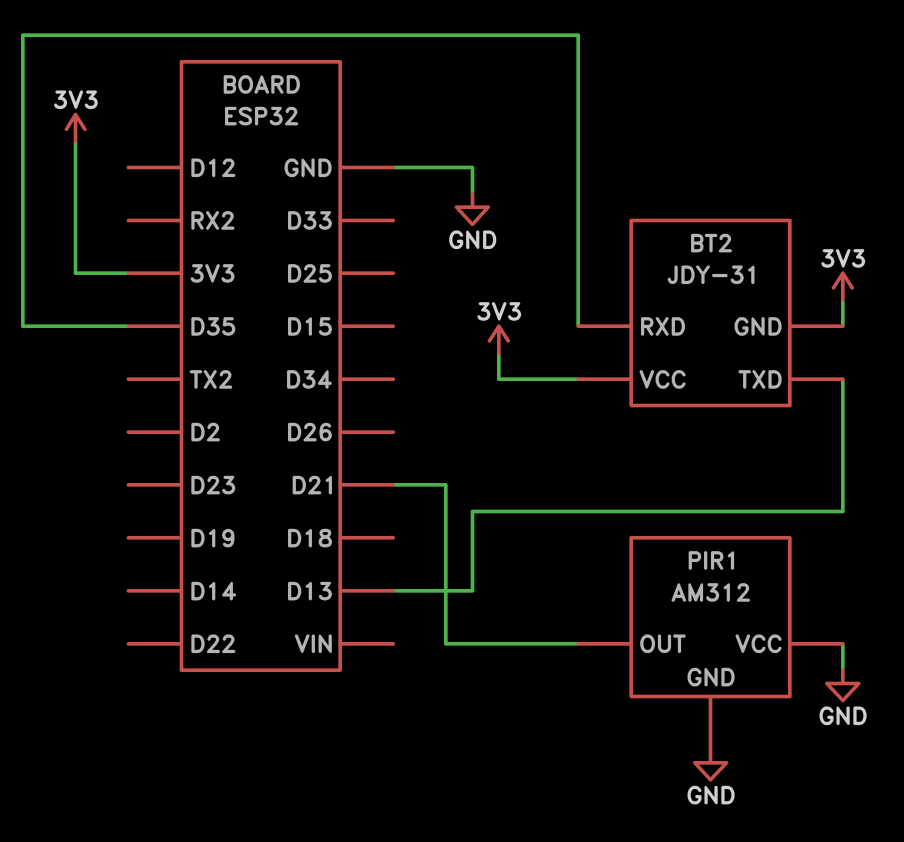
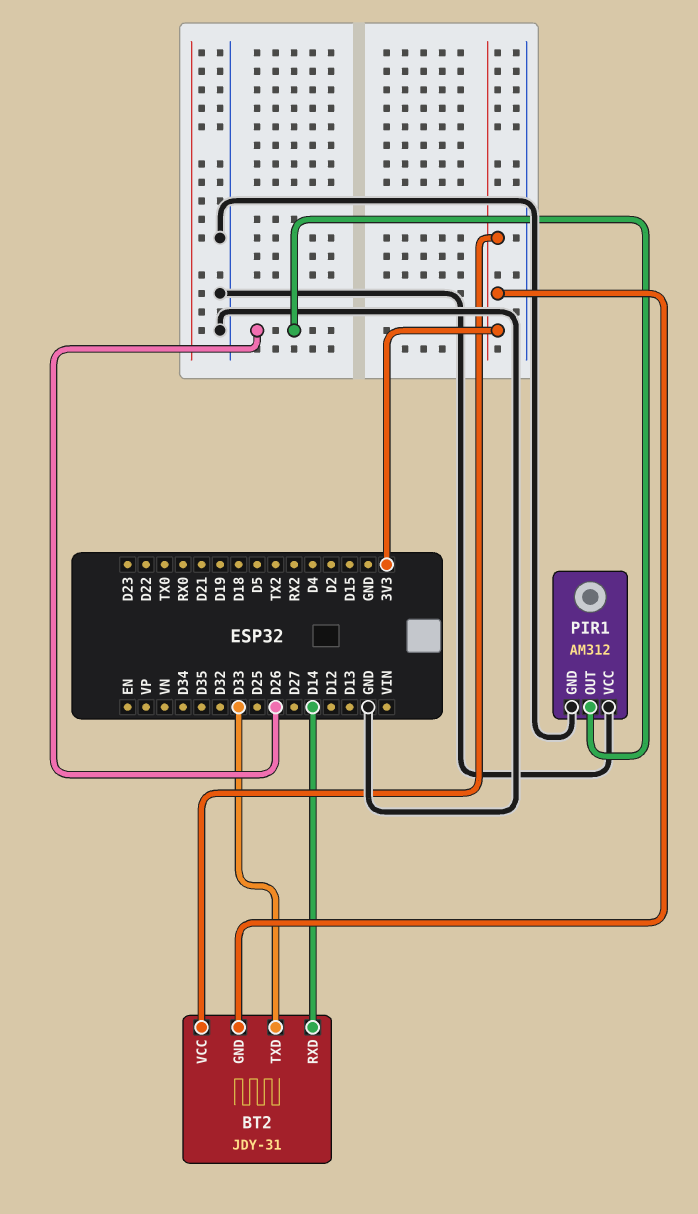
BT2 pin RXD: D35 -> D14
BT2 pin TXD: D13 -> D33
PIR1 pin OUT: D21 -> D26

